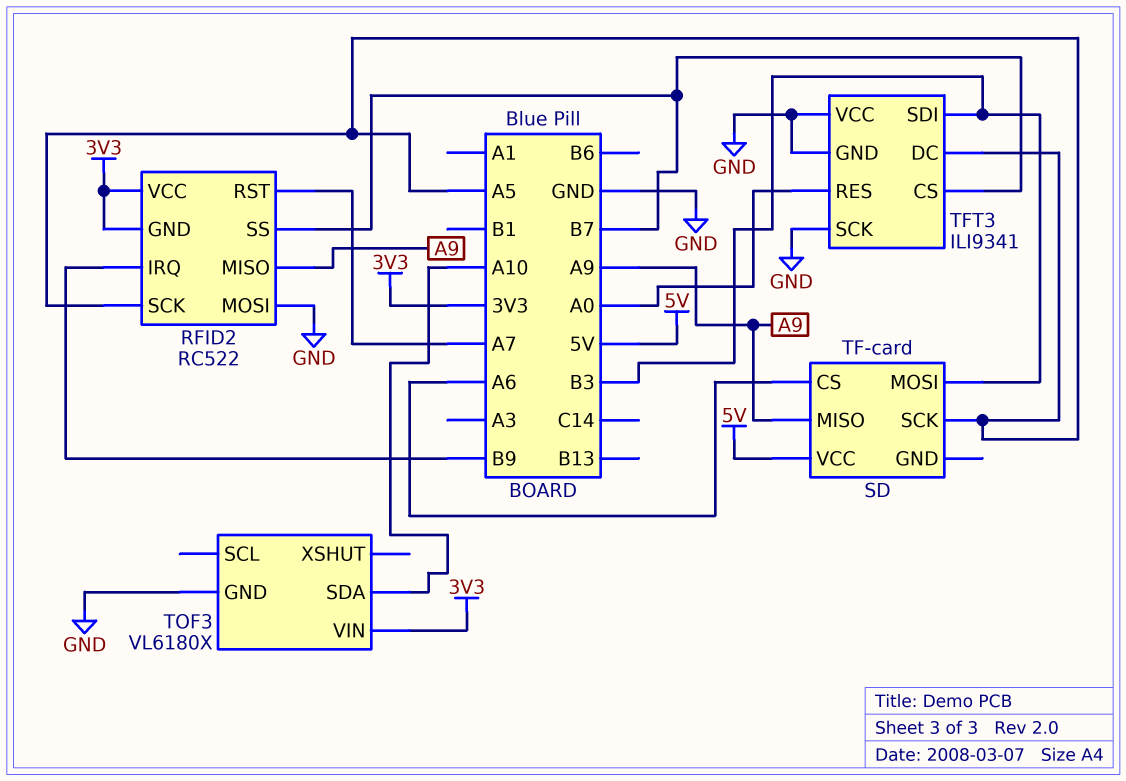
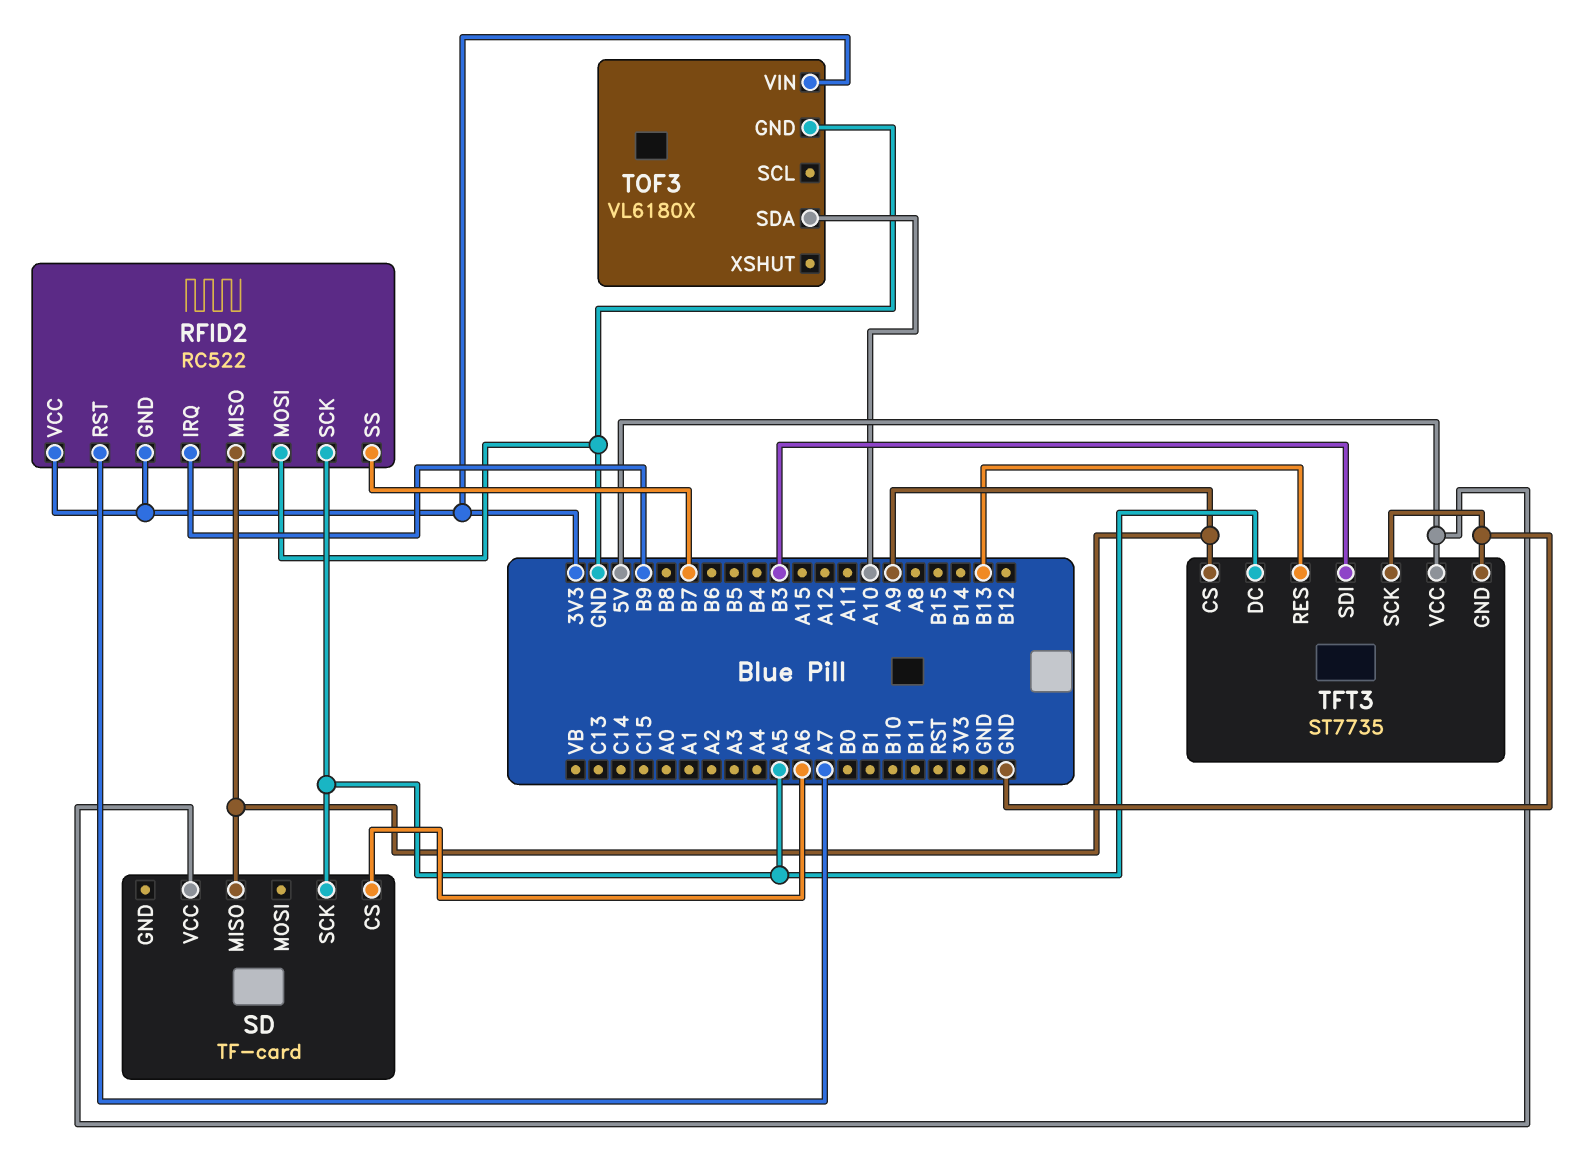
SD pin MOSI: B3 -> none
TFT3: ILI9341 -> ST7735
TFT3 pin CS: B7 -> A9
TFT3 pin RES: A0 -> B13
TFT3 pin VCC: GND -> 5V

